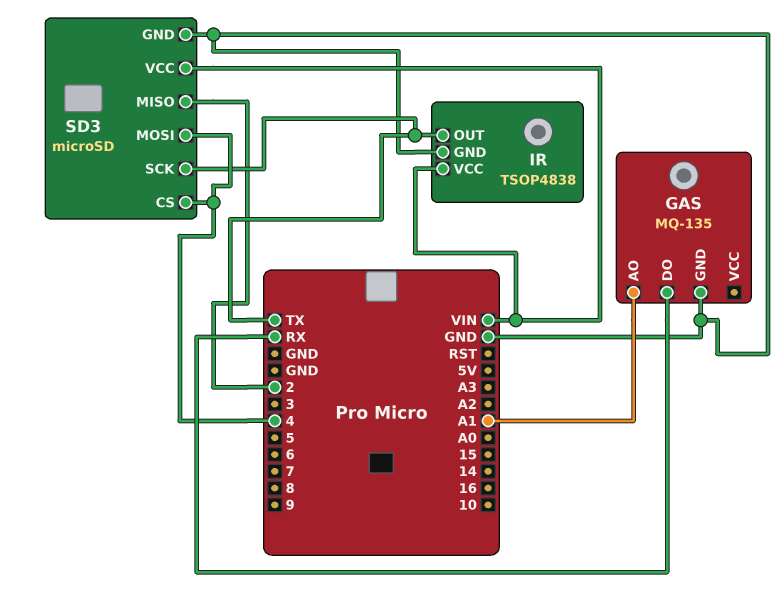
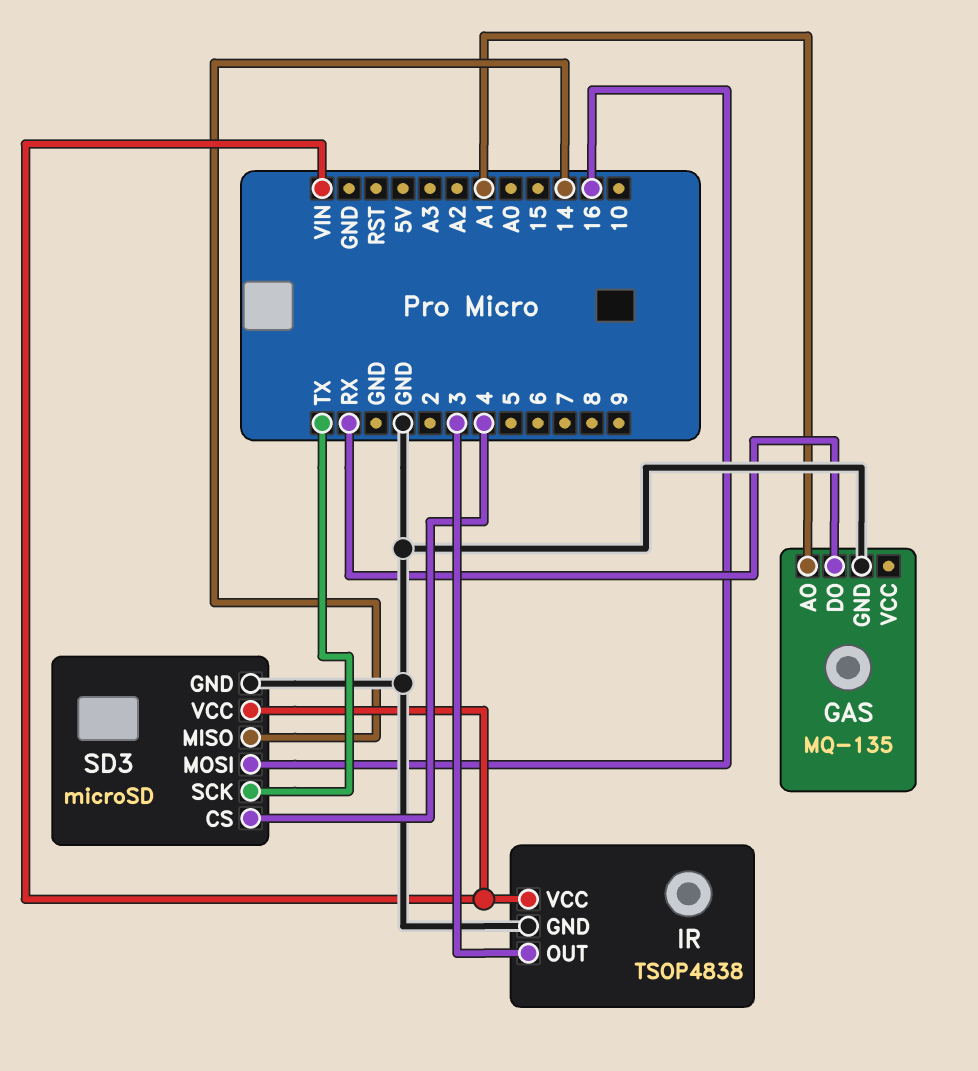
IR pin OUT: TX -> 3
SD3 pin MISO: 2 -> 14
SD3 pin MOSI: 4 -> 16

